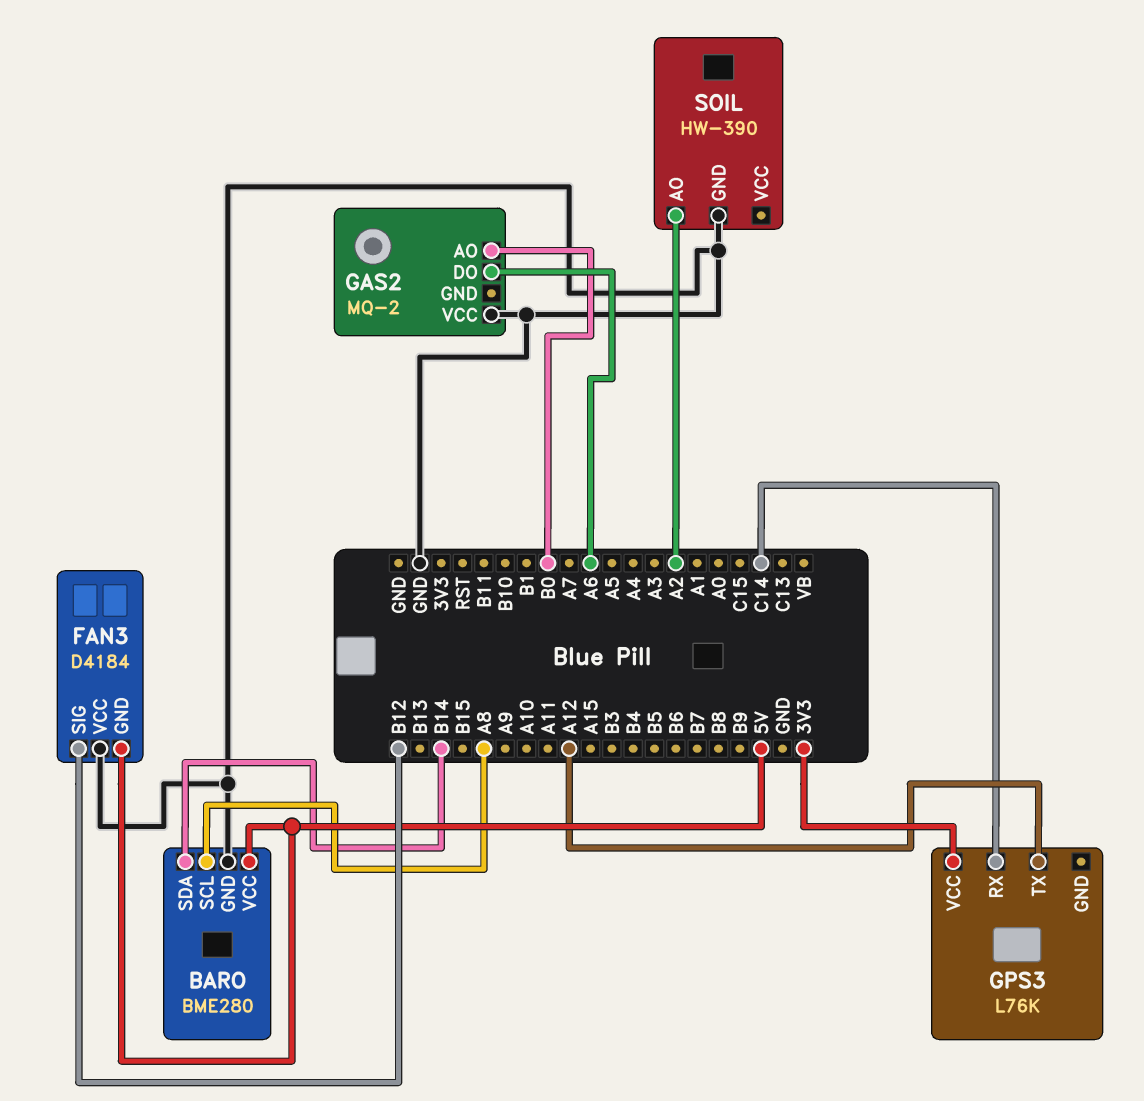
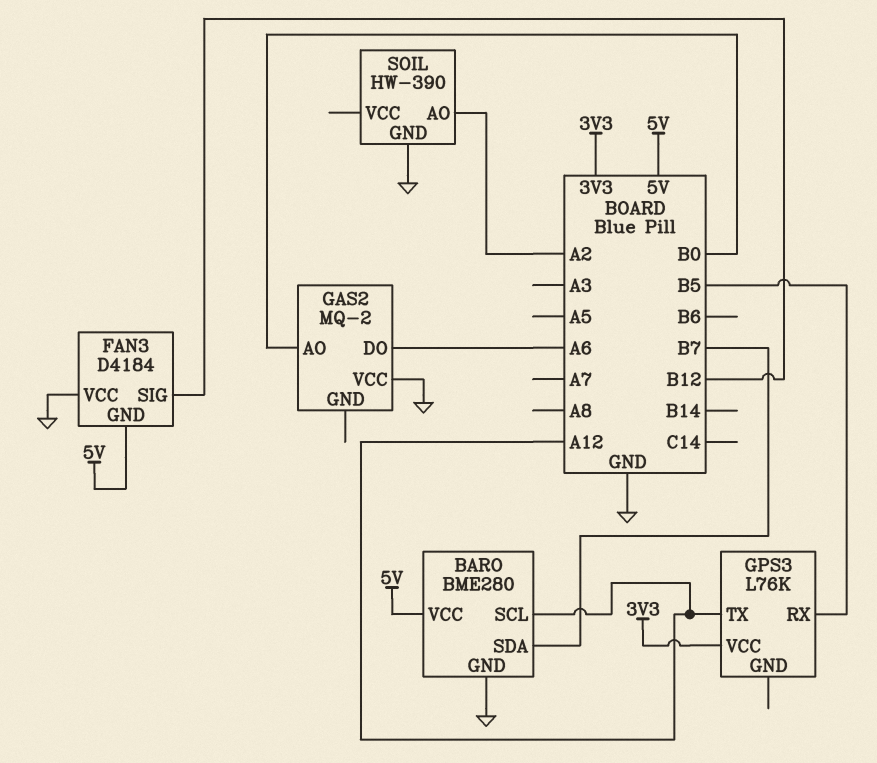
BARO pin SCL: A8 -> A12
BARO pin SDA: B14 -> B7
GPS3 pin RX: C14 -> B5

